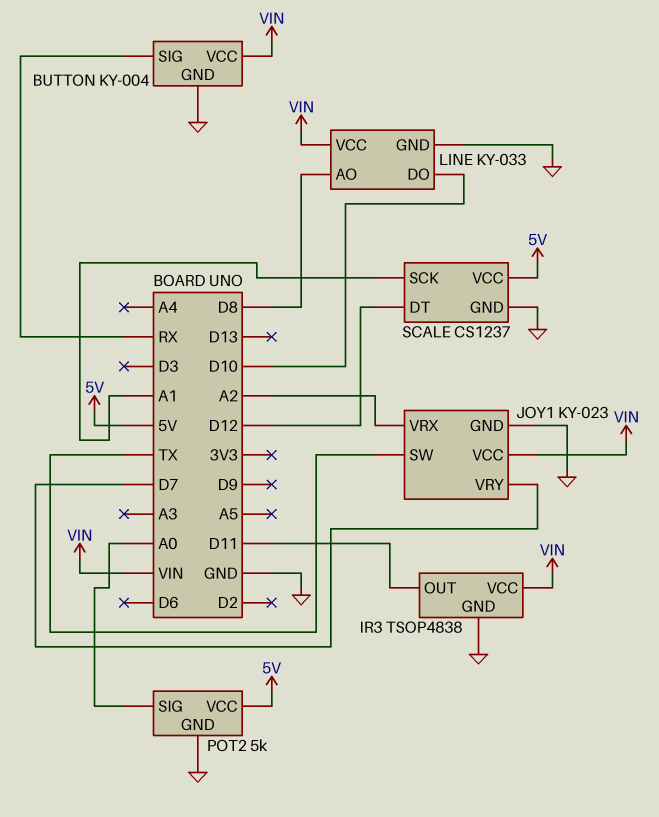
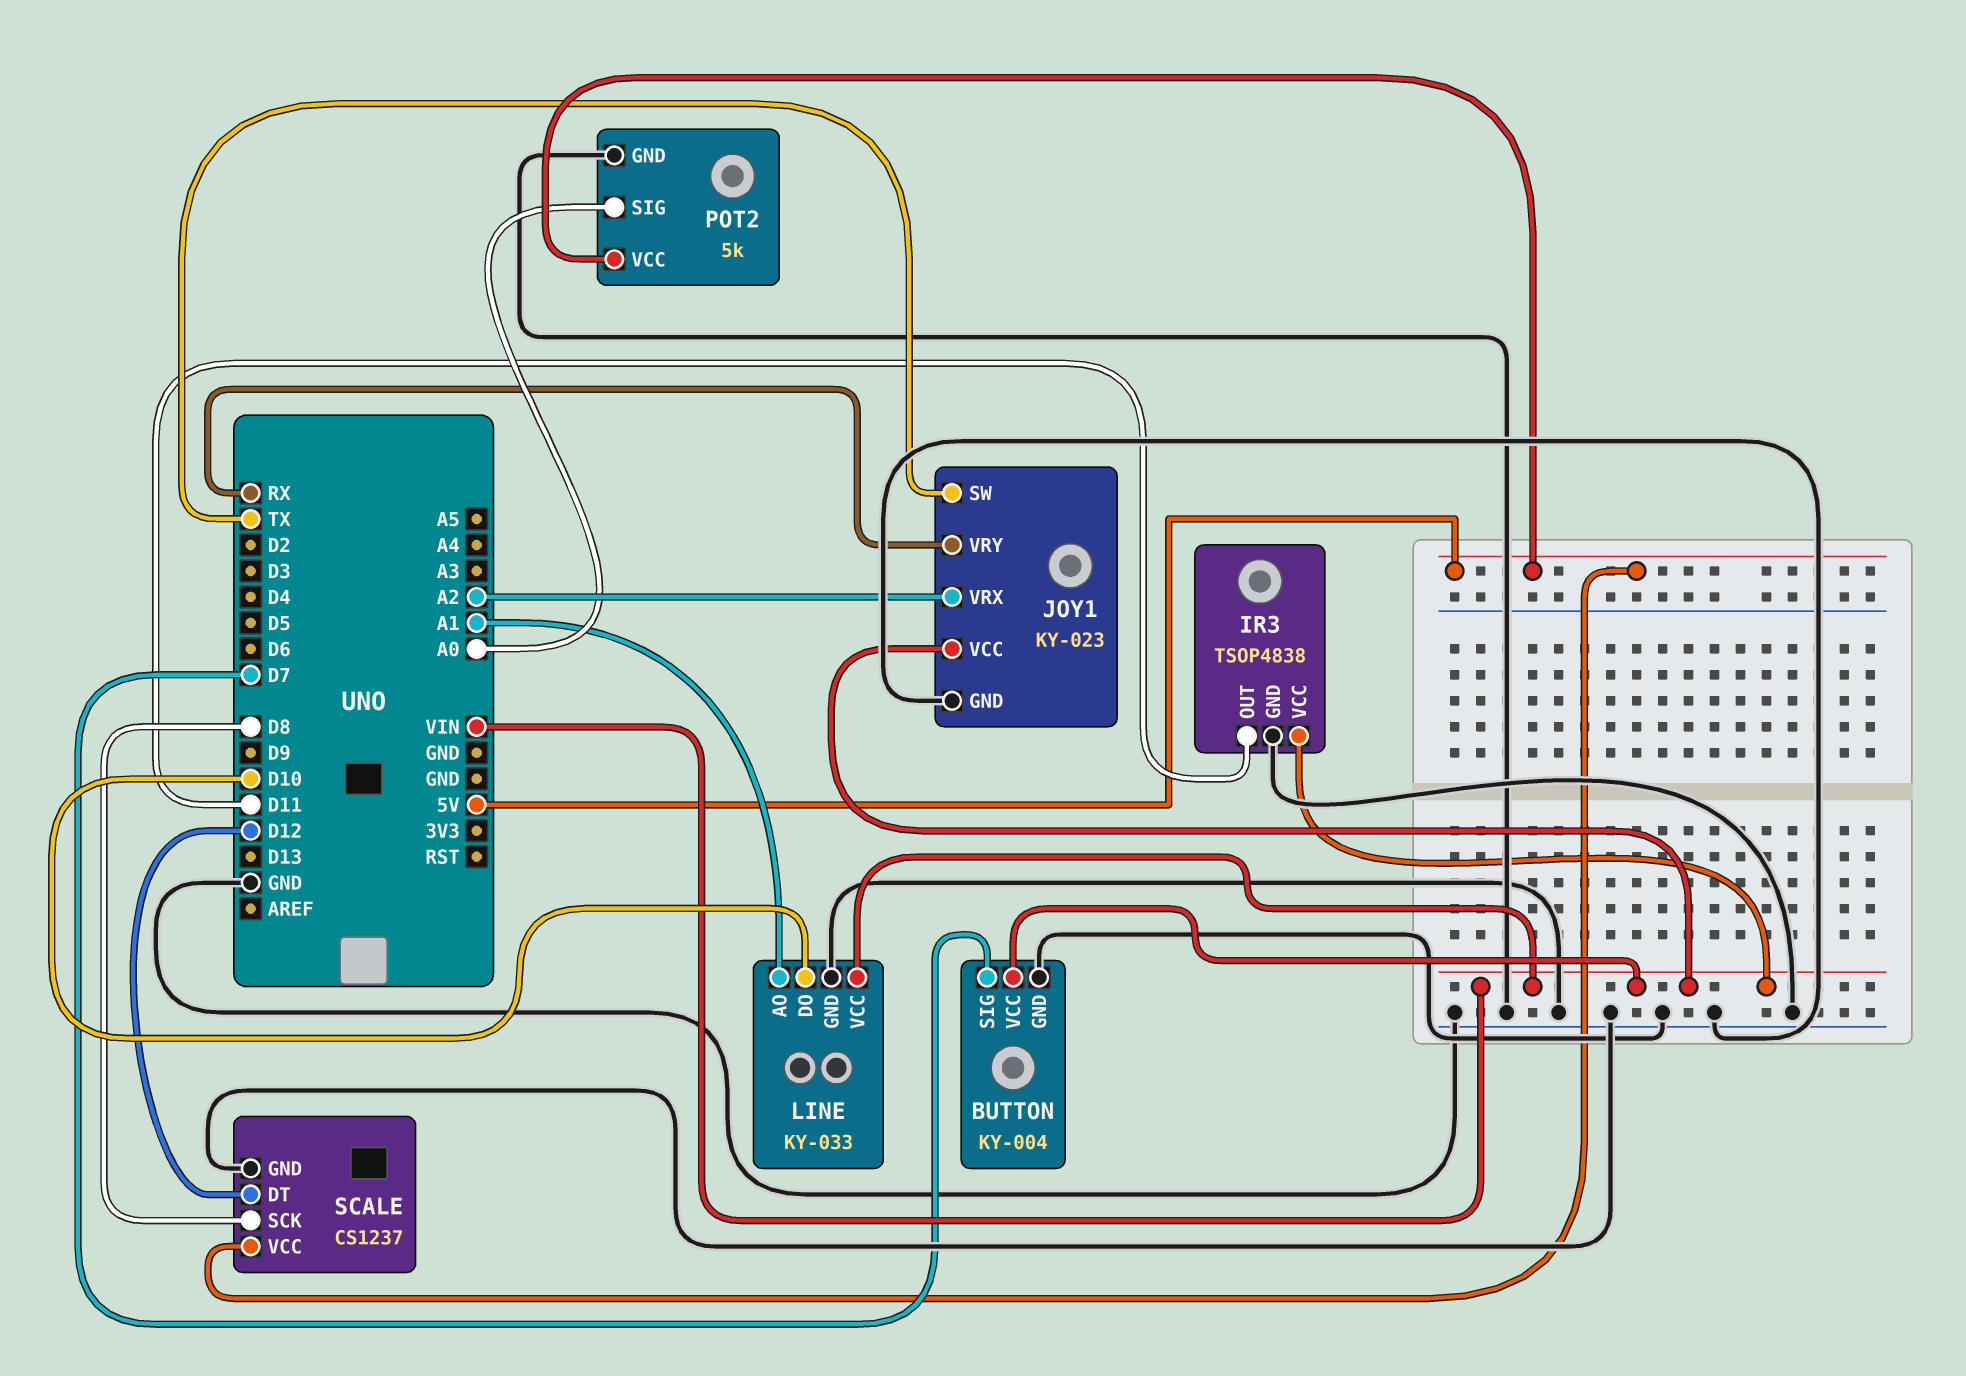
BUTTON pin SIG: RX -> D7
JOY1 pin VRY: D7 -> RX
LINE pin AO: D8 -> A1
SCALE pin SCK: A1 -> D8

